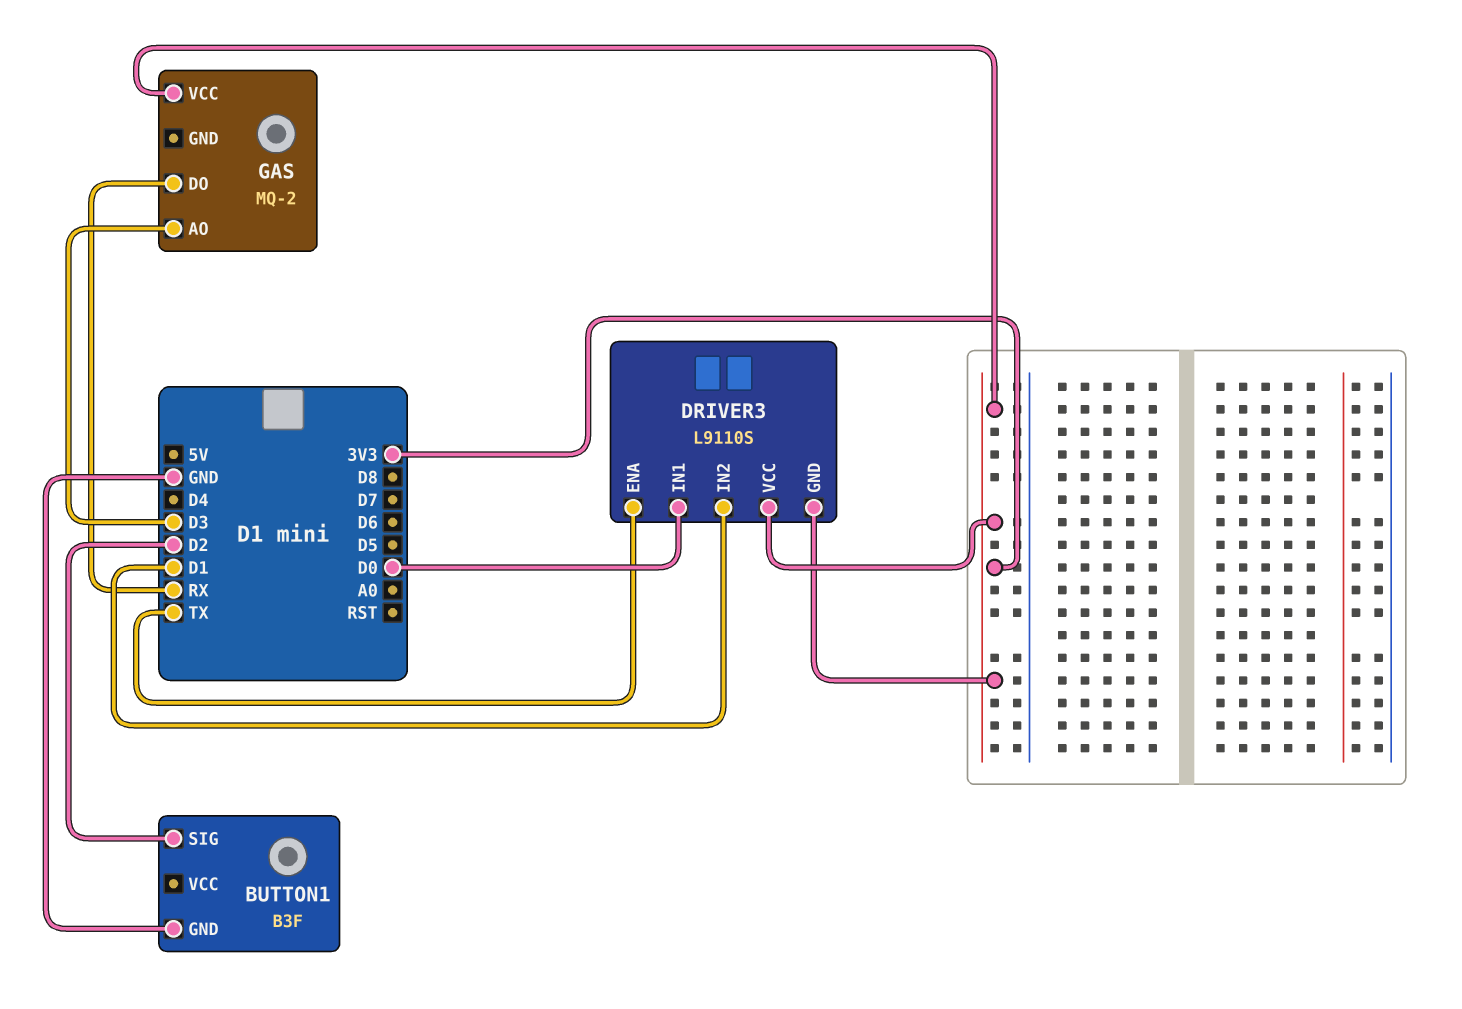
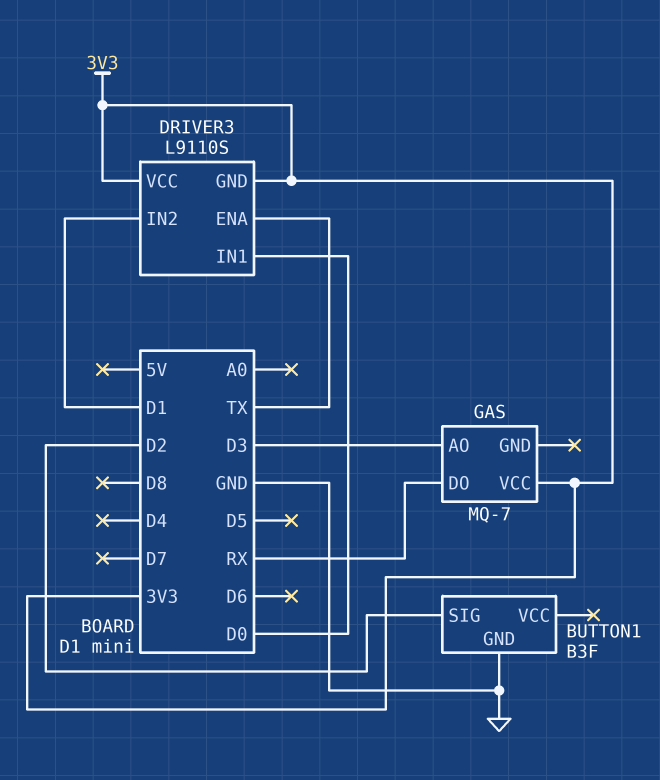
GAS: MQ-2 -> MQ-7

